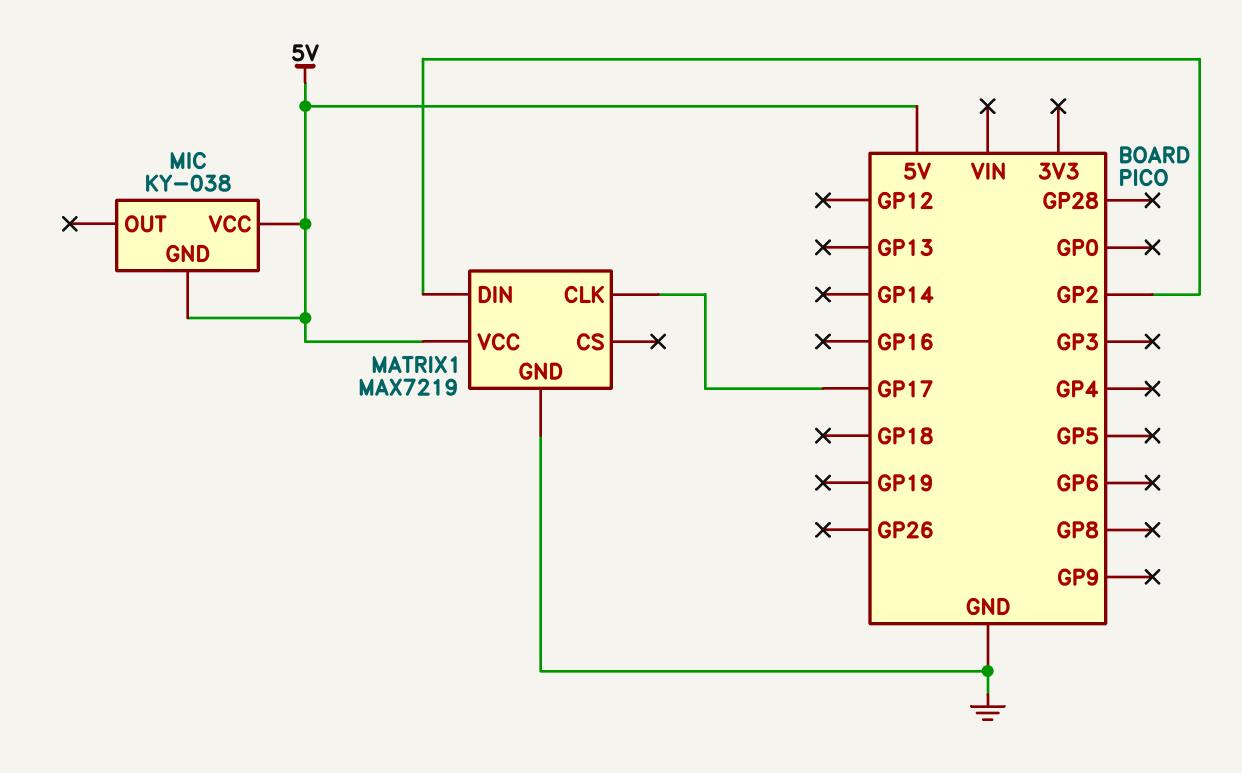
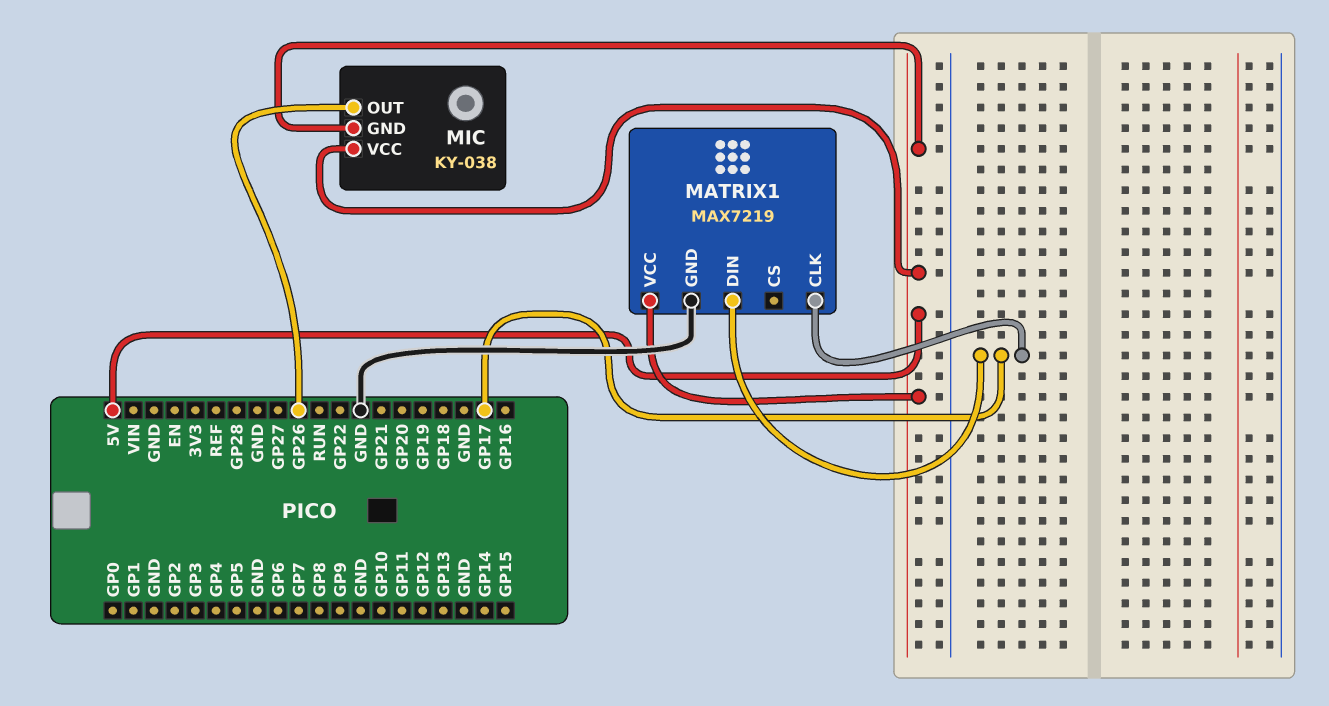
MATRIX1 pin DIN: GP2 -> GP17
MIC pin OUT: none -> GP26

